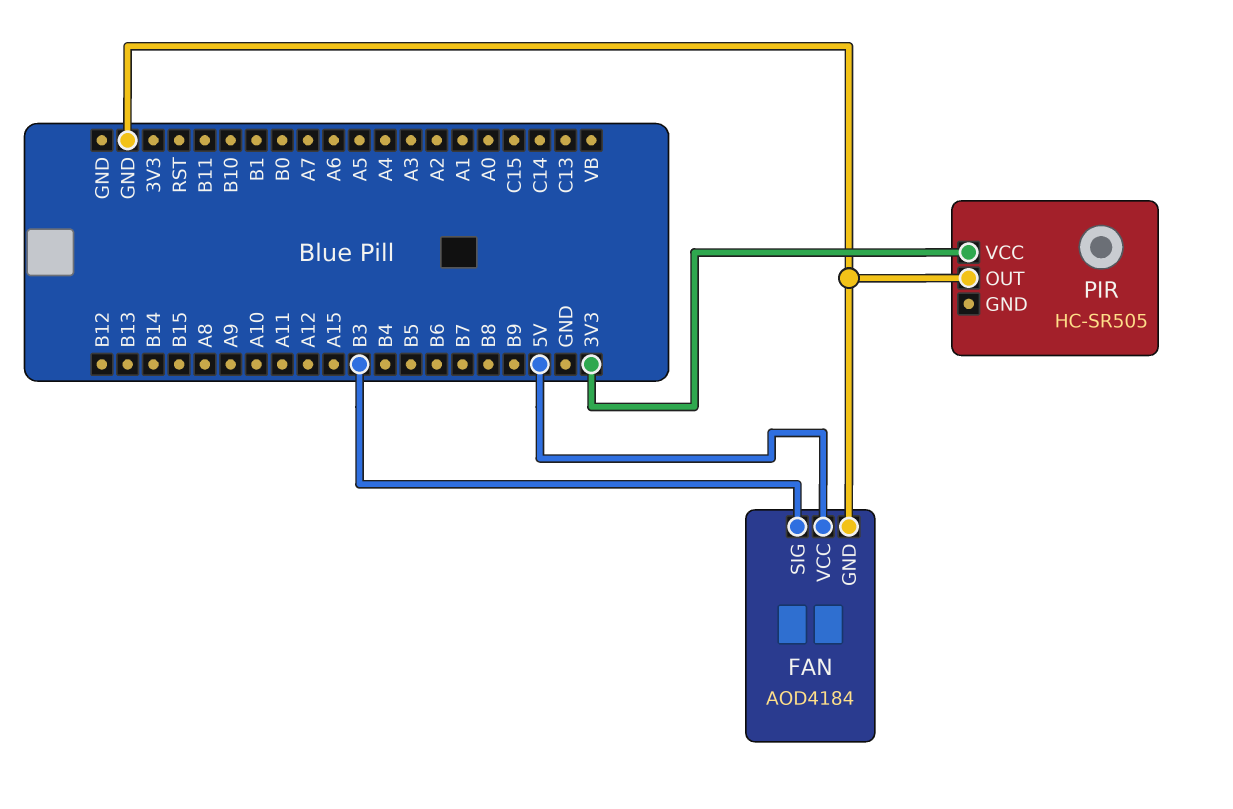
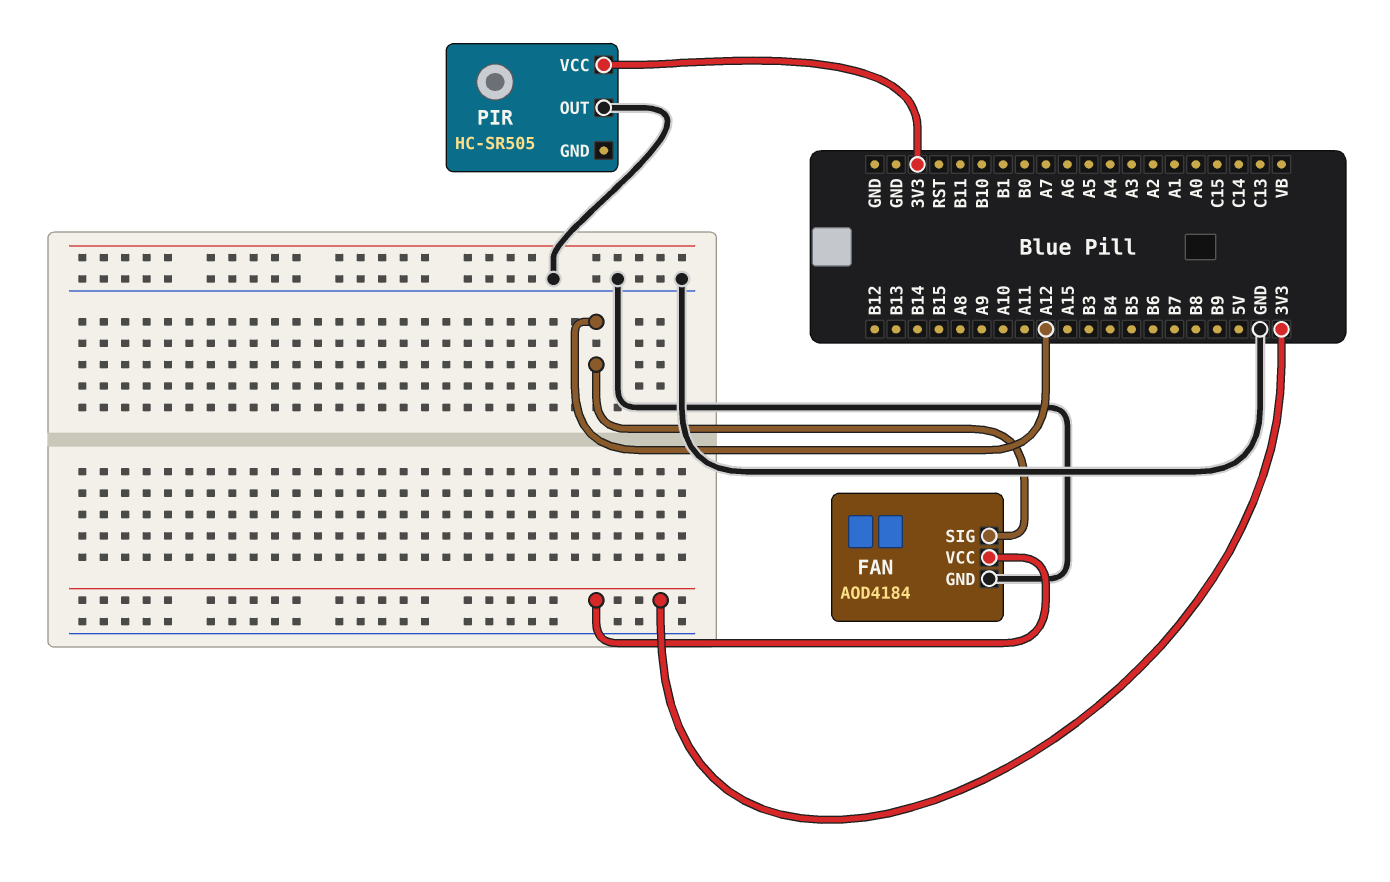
FAN pin SIG: B3 -> A12
FAN pin VCC: 5V -> 3V3

